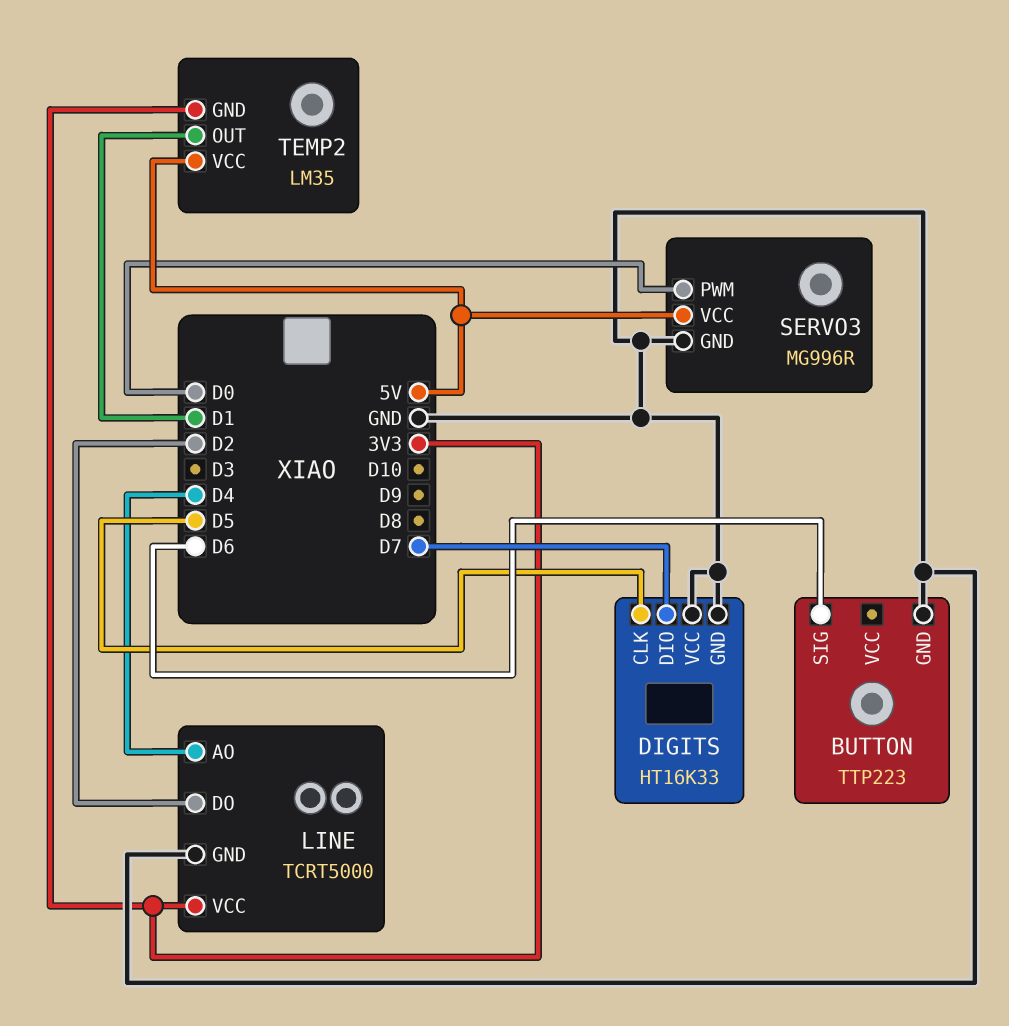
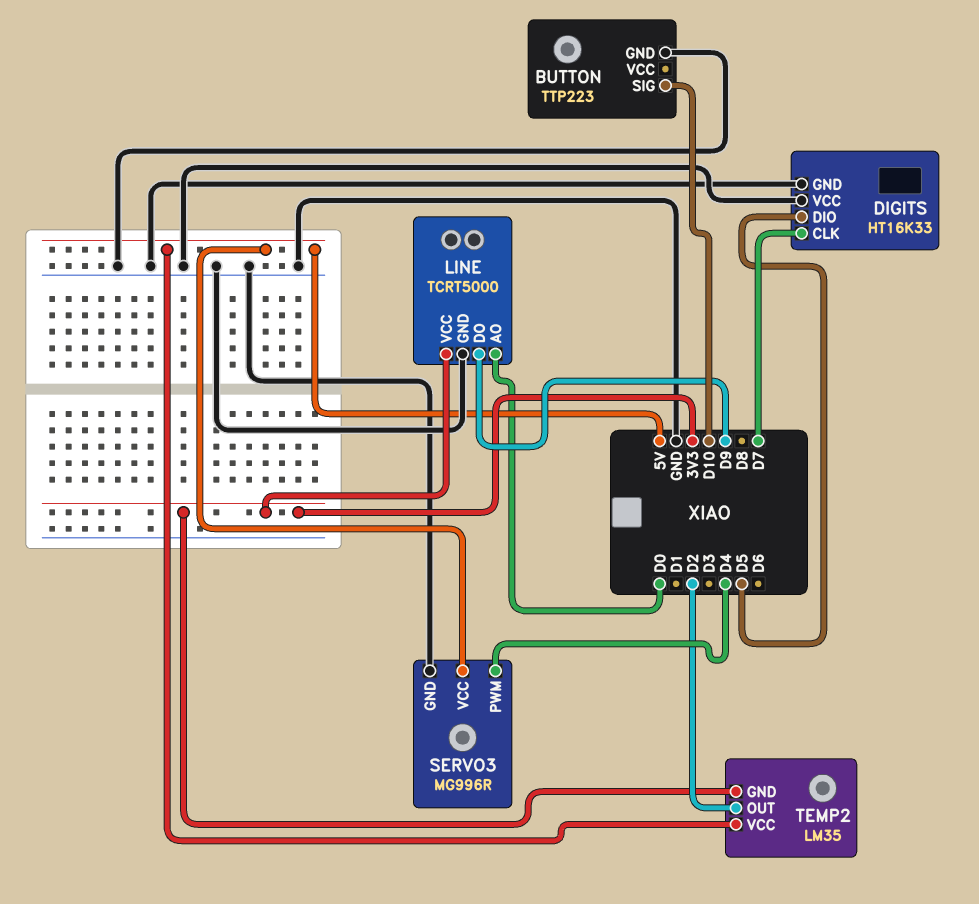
BUTTON pin SIG: D6 -> D10
DIGITS pin CLK: D5 -> D7
DIGITS pin DIO: D7 -> D5
LINE pin AO: D4 -> D0
LINE pin DO: D2 -> D9
SERVO3 pin PWM: D0 -> D4
TEMP2 pin OUT: D1 -> D2

